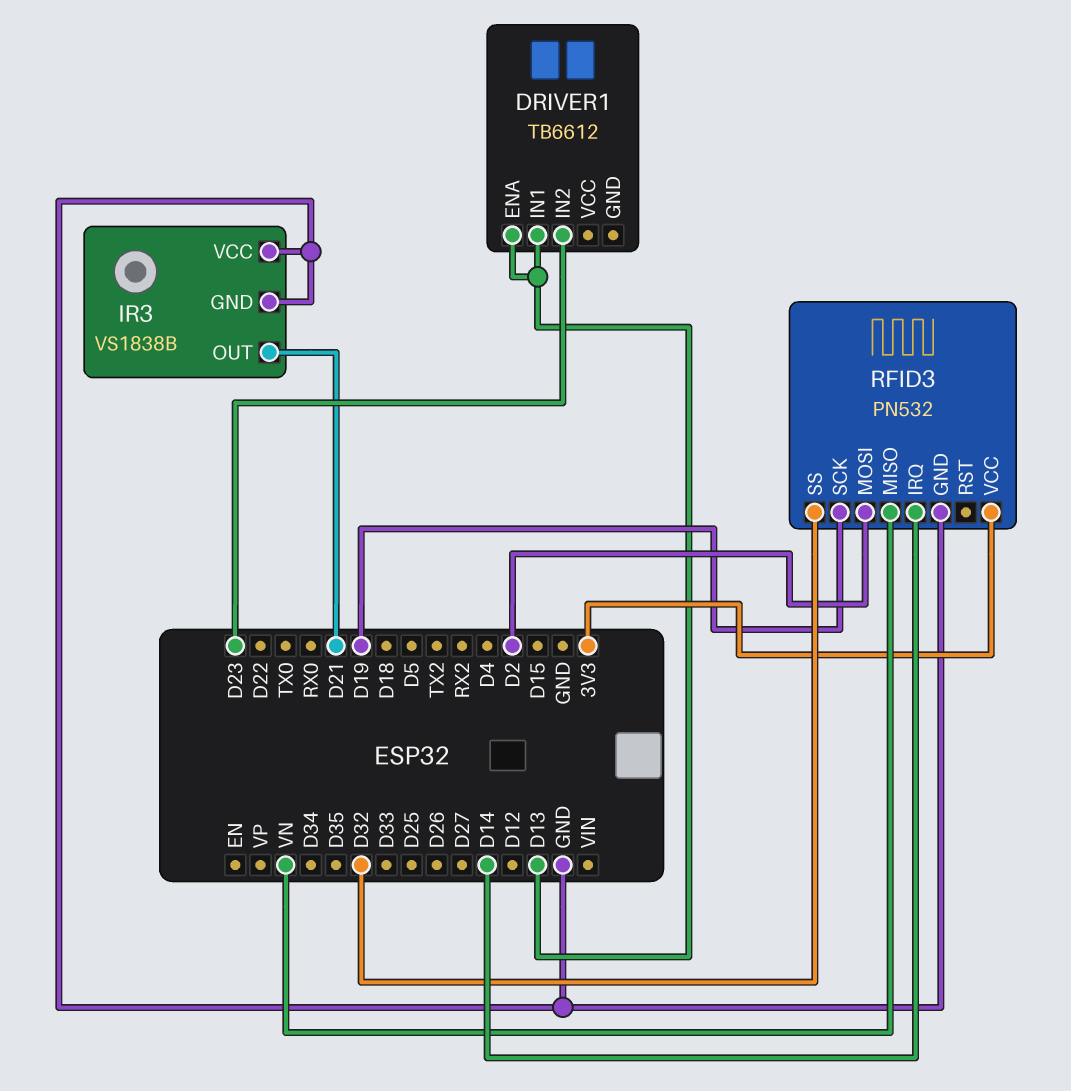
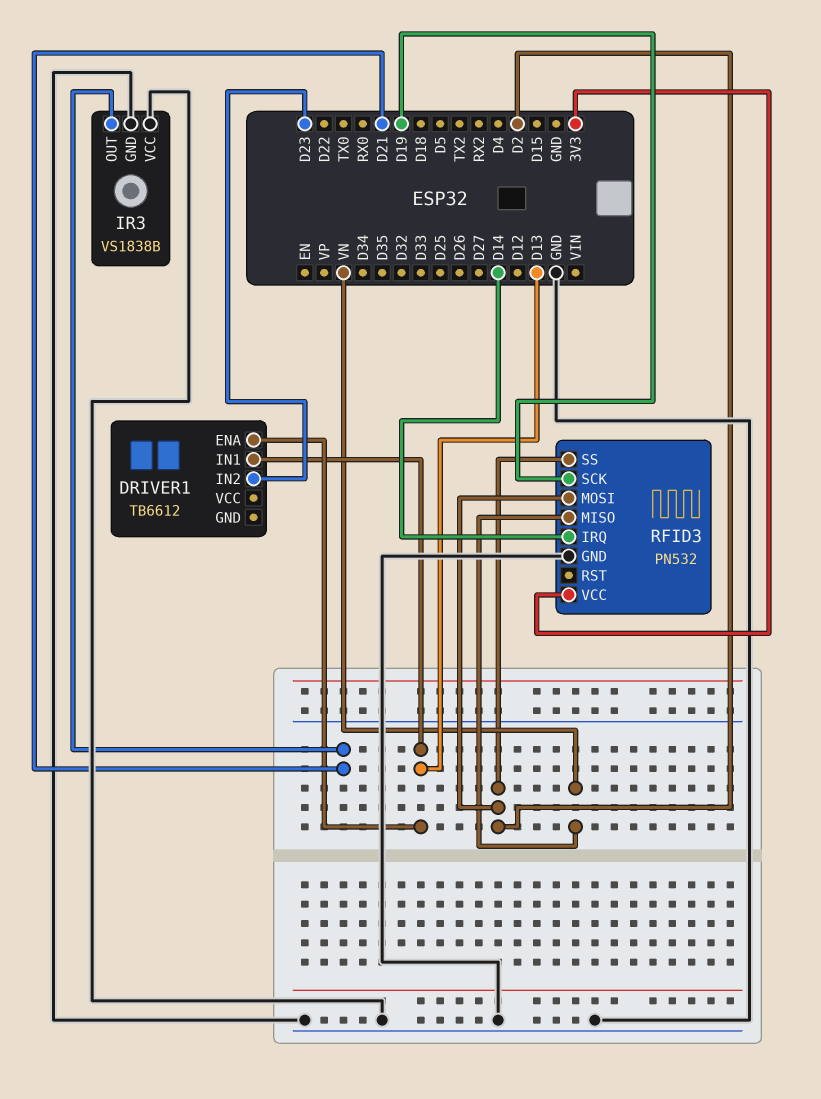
RFID3 pin SS: D32 -> D2

